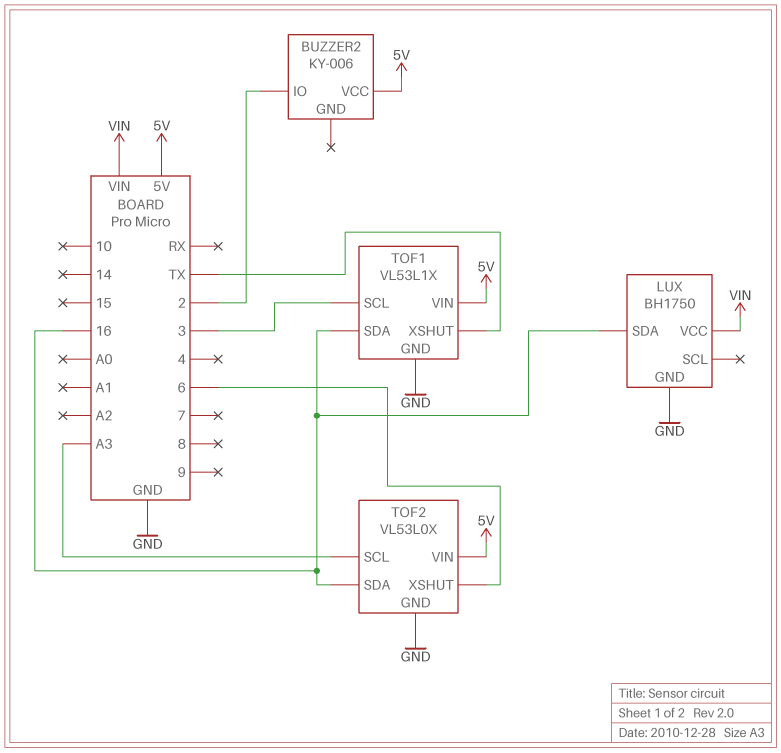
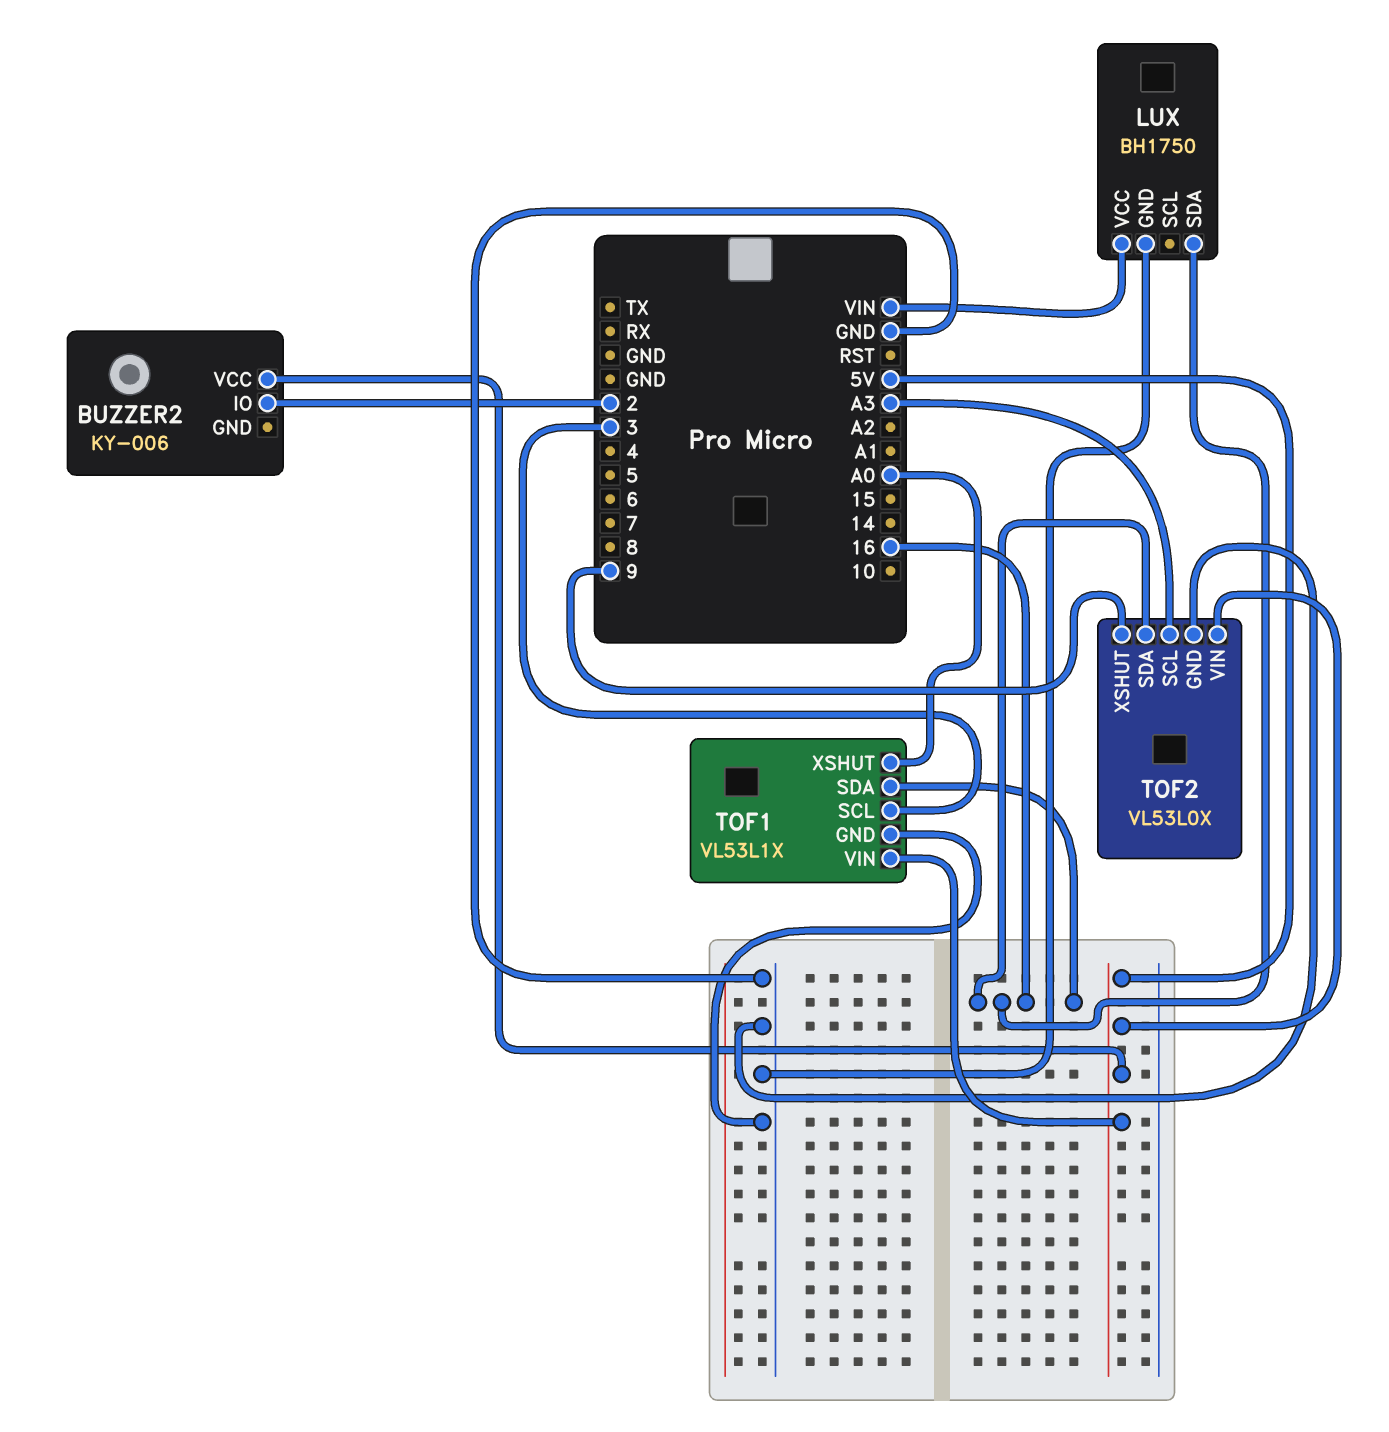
TOF1 pin XSHUT: TX -> A0
TOF2 pin XSHUT: 6 -> 9

